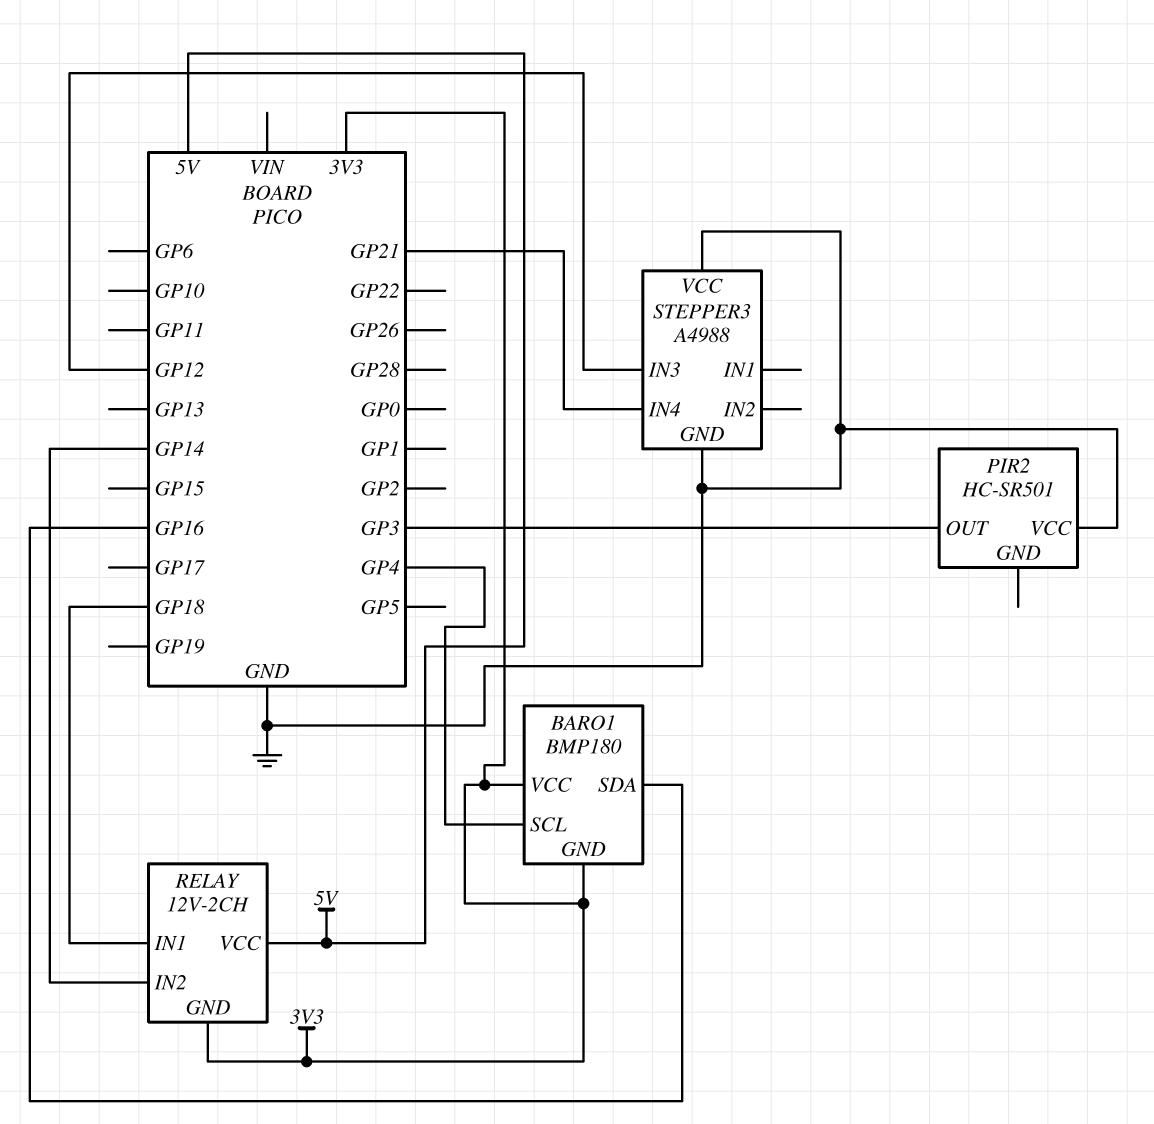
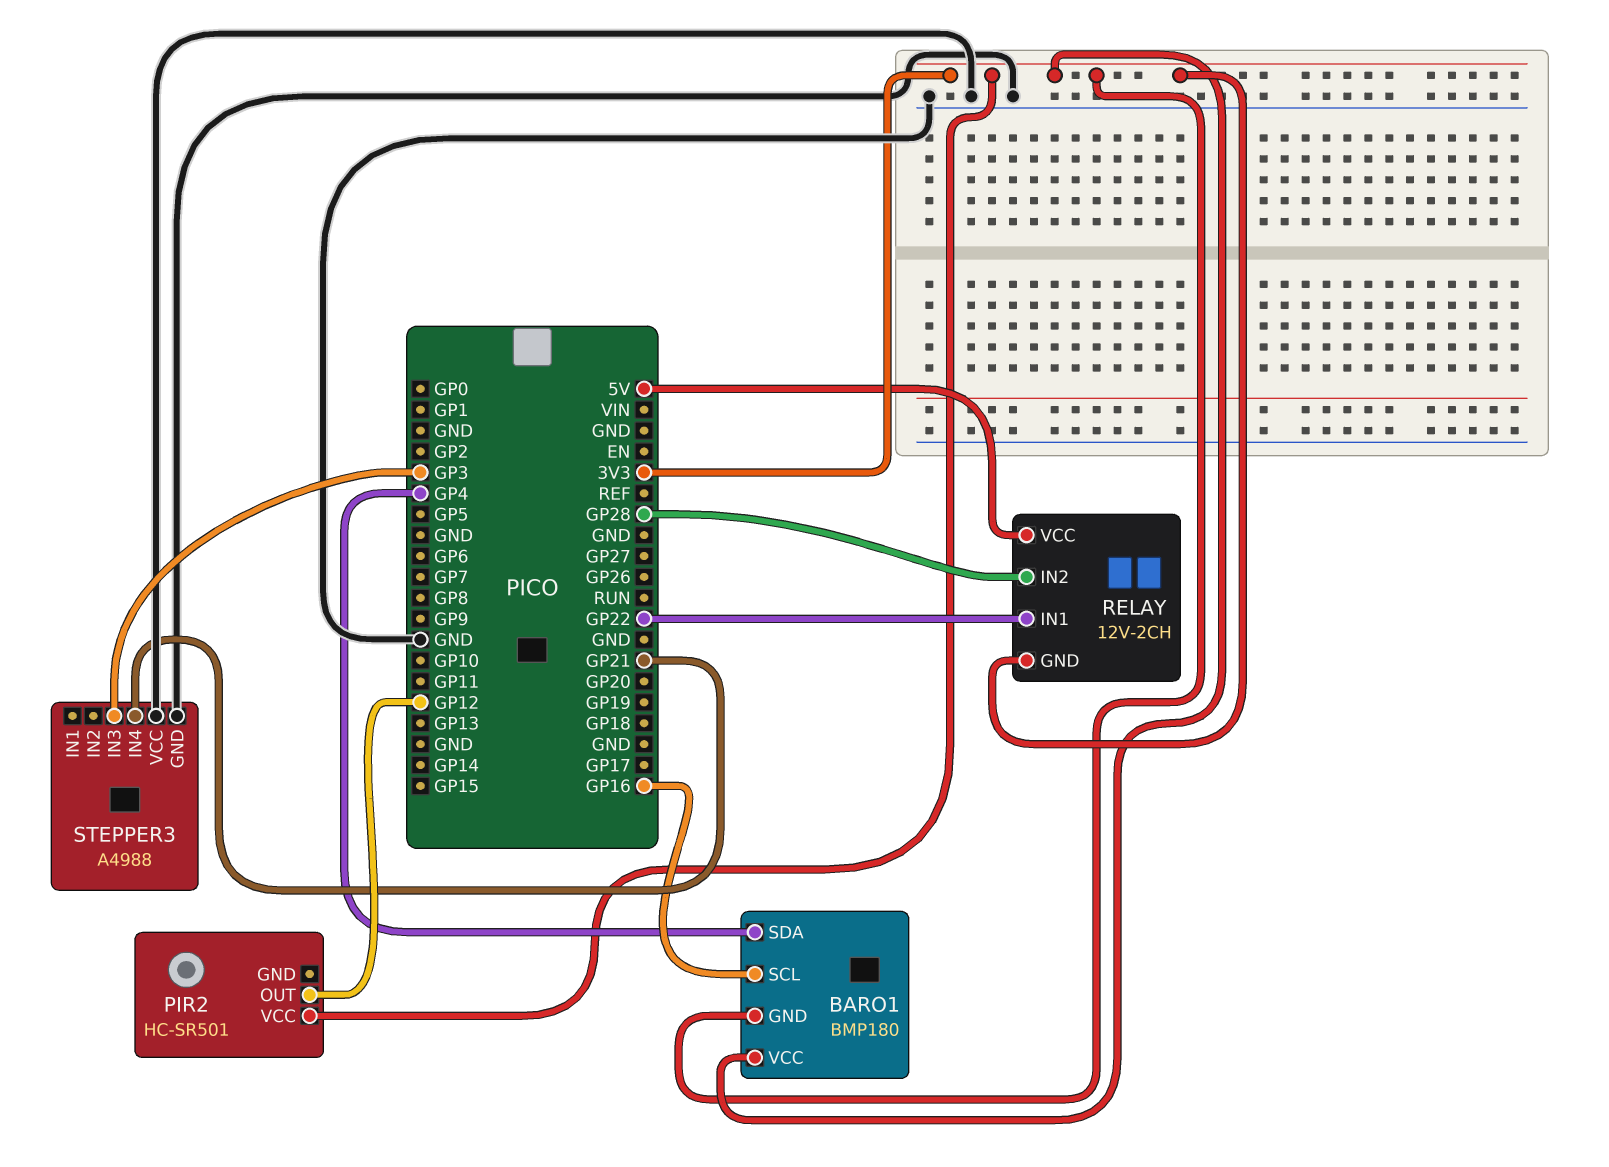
BARO1 pin SCL: GP4 -> GP16
BARO1 pin SDA: GP16 -> GP4
PIR2 pin OUT: GP3 -> GP12
PIR2 pin VCC: GND -> 3V3
RELAY pin IN1: GP18 -> GP22
RELAY pin IN2: GP14 -> GP28
STEPPER3 pin IN3: GP12 -> GP3

